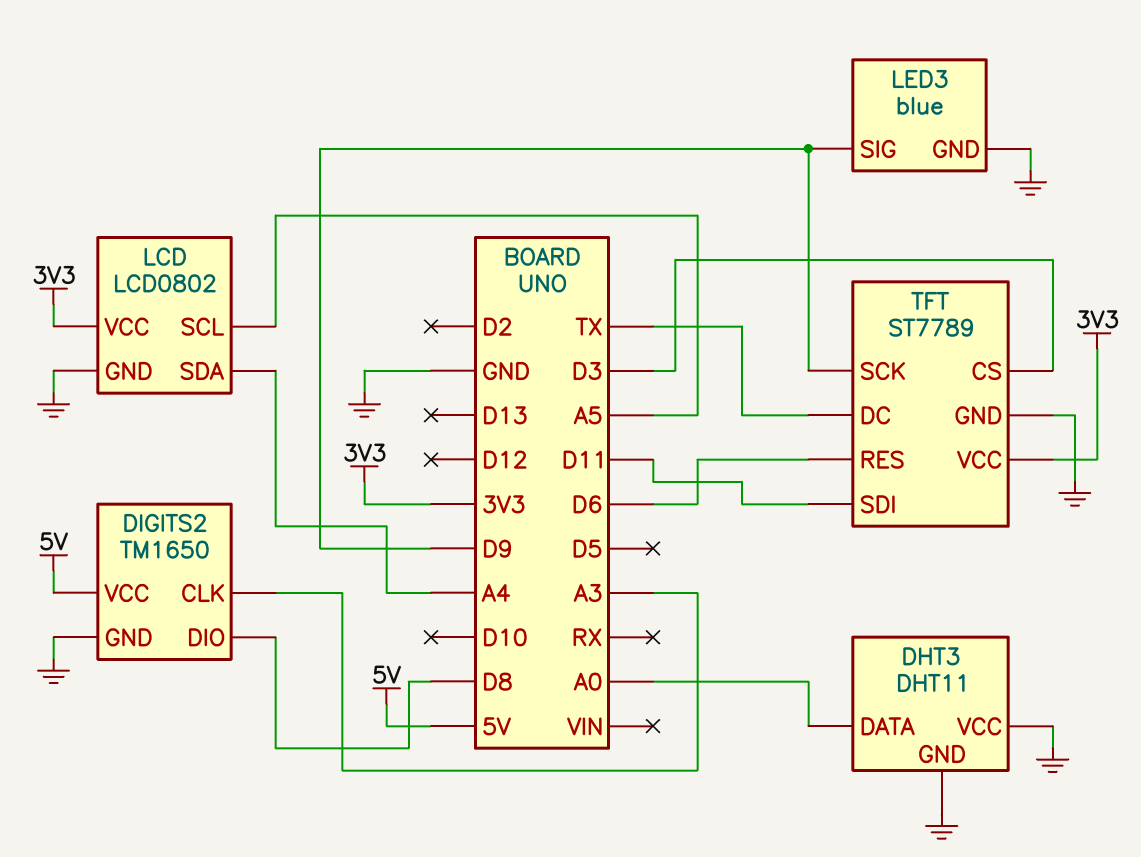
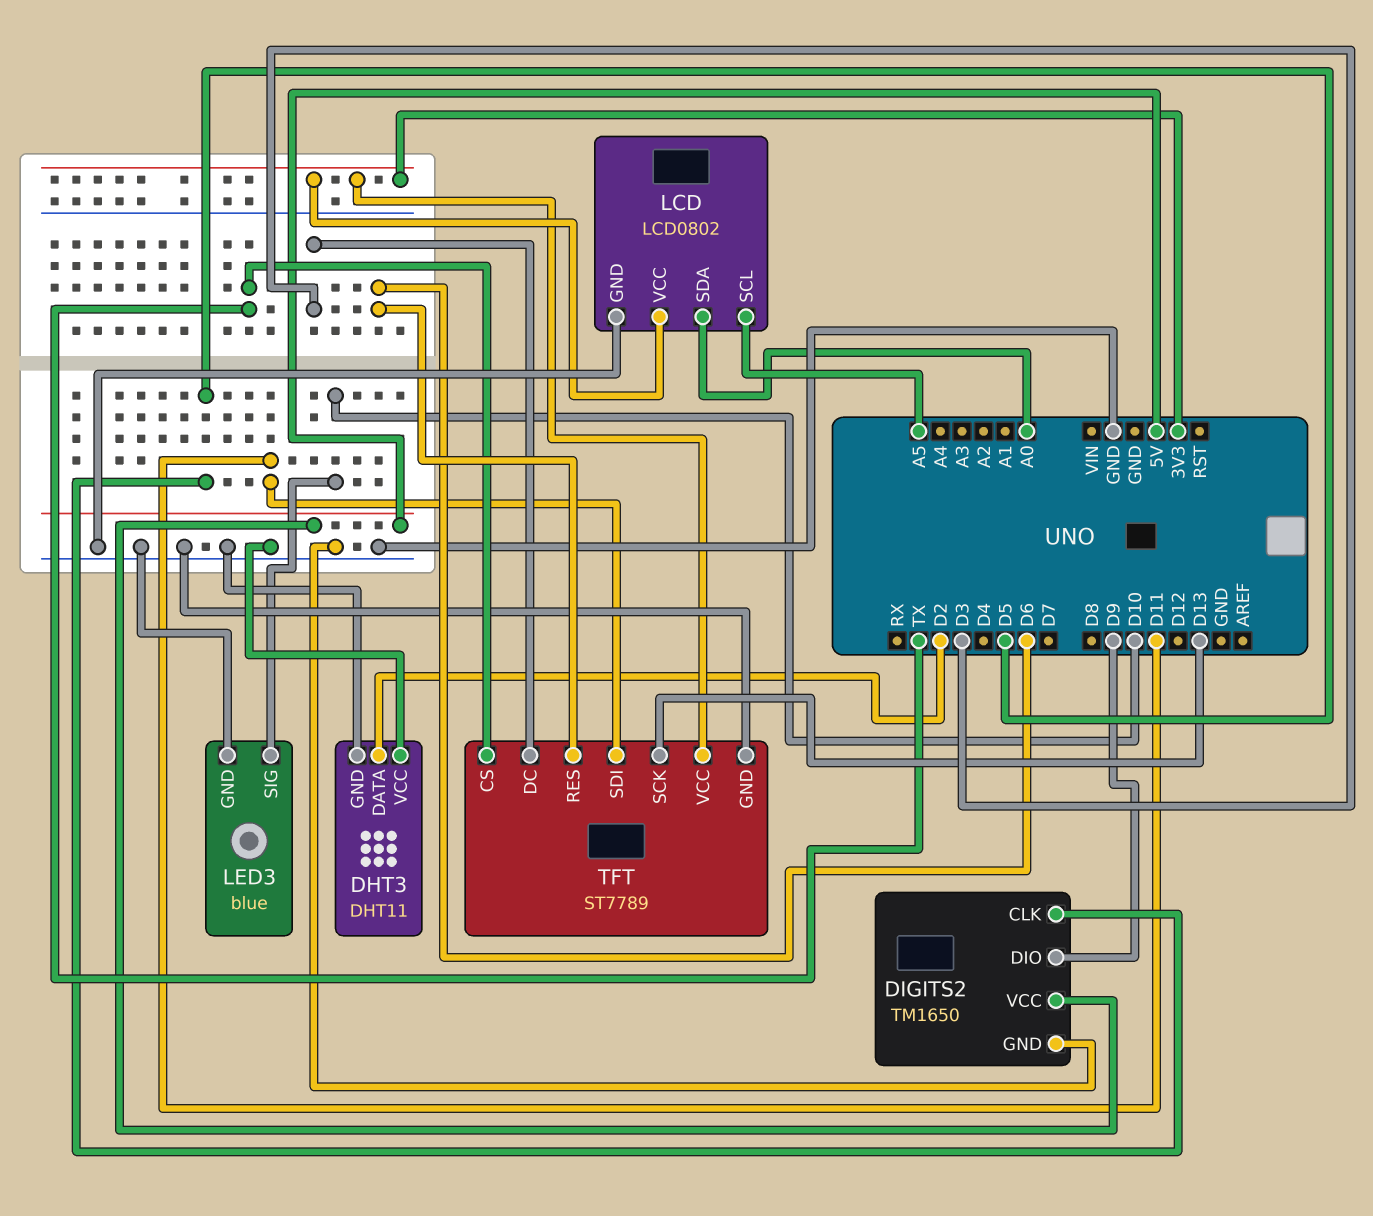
DHT3 pin DATA: A0 -> D2
DIGITS2 pin CLK: A3 -> D5
DIGITS2 pin DIO: D8 -> D9
LCD pin SDA: A4 -> A0
LED3 pin SIG: D9 -> D10
TFT pin CS: D3 -> TX
TFT pin DC: TX -> D3
TFT pin SCK: D9 -> D13

